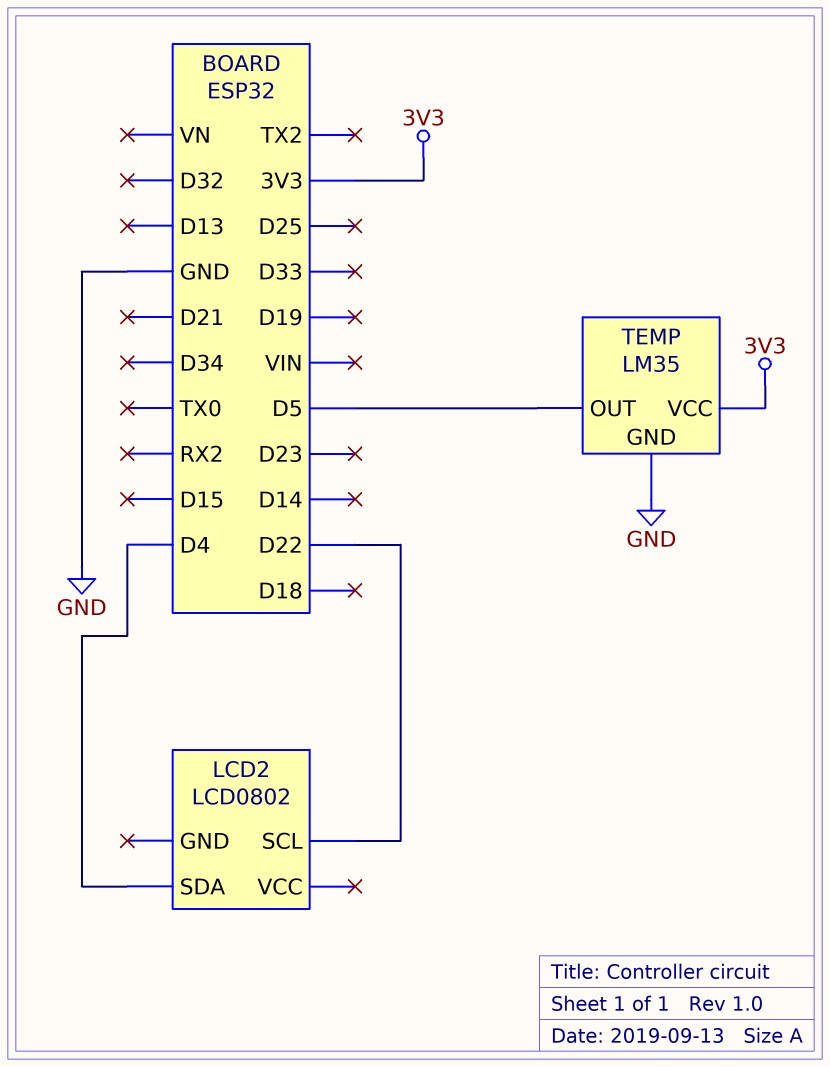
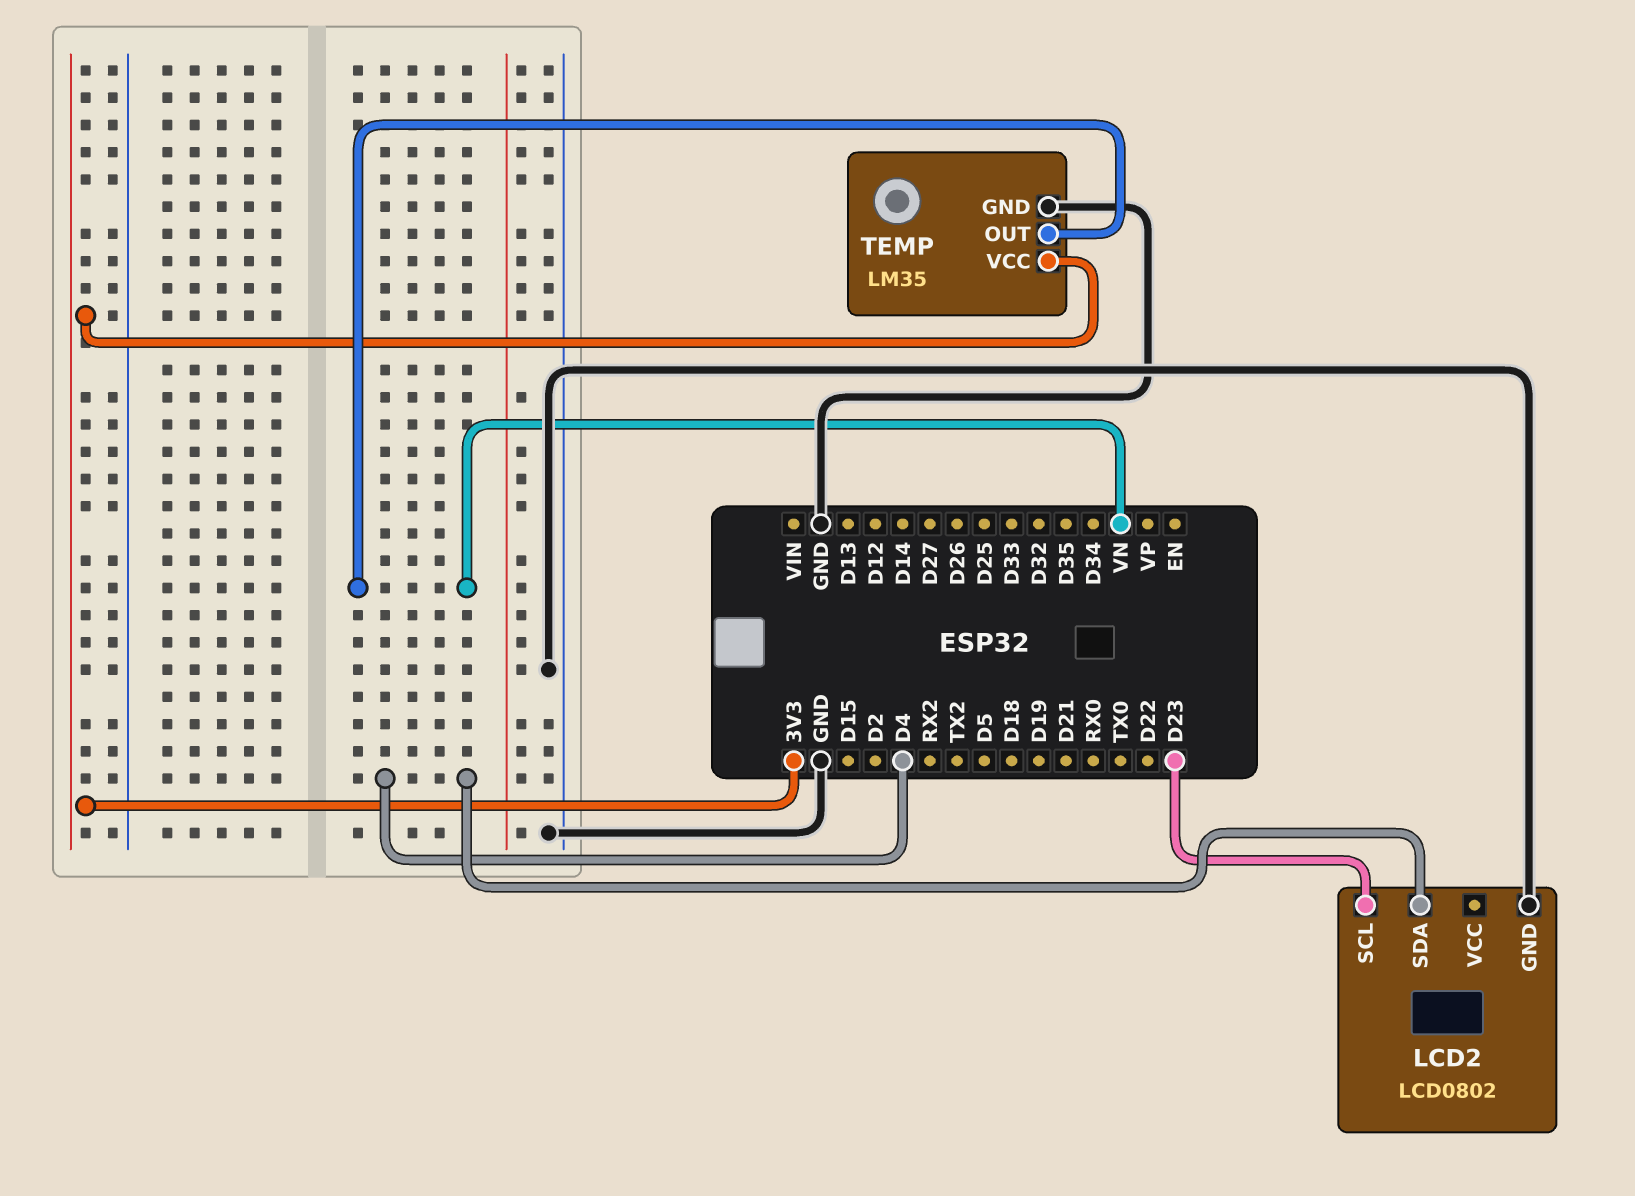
LCD2 pin GND: none -> GND
LCD2 pin SCL: D22 -> D23
TEMP pin OUT: D5 -> VN

